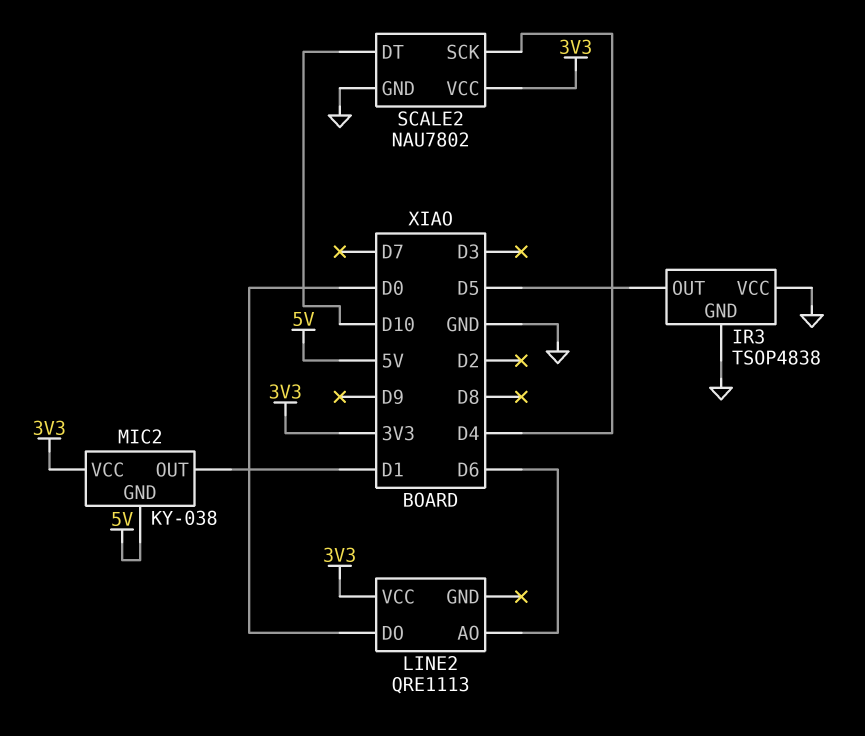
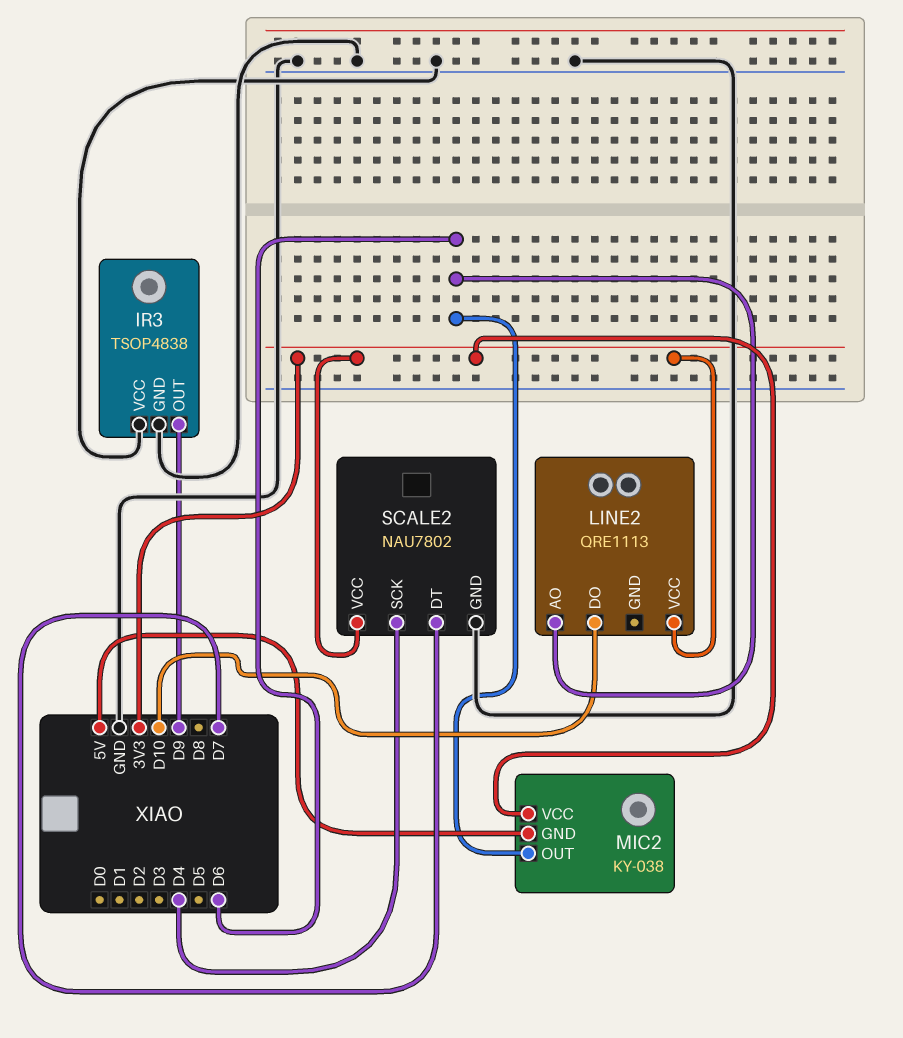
IR3 pin OUT: D5 -> D9
LINE2 pin DO: D0 -> D10
MIC2 pin OUT: D1 -> D6
SCALE2 pin DT: D10 -> D7

